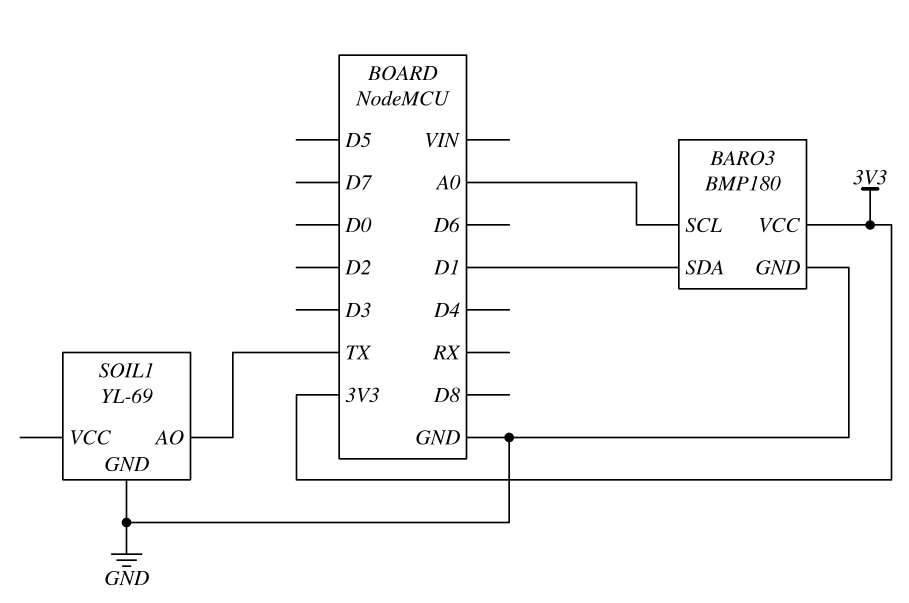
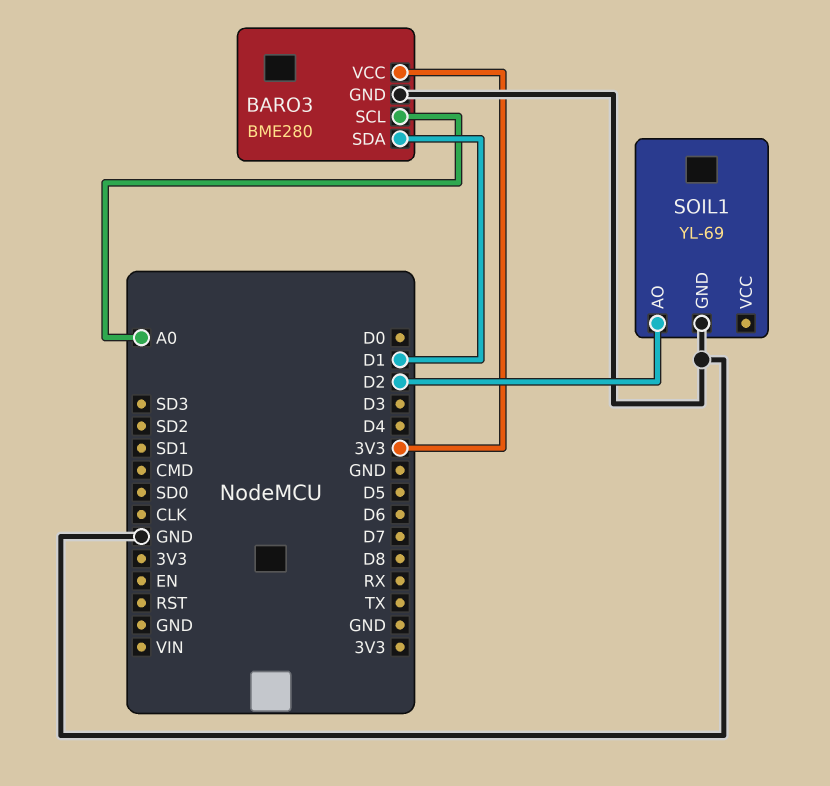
BARO3: BMP180 -> BME280
SOIL1 pin AO: TX -> D2

